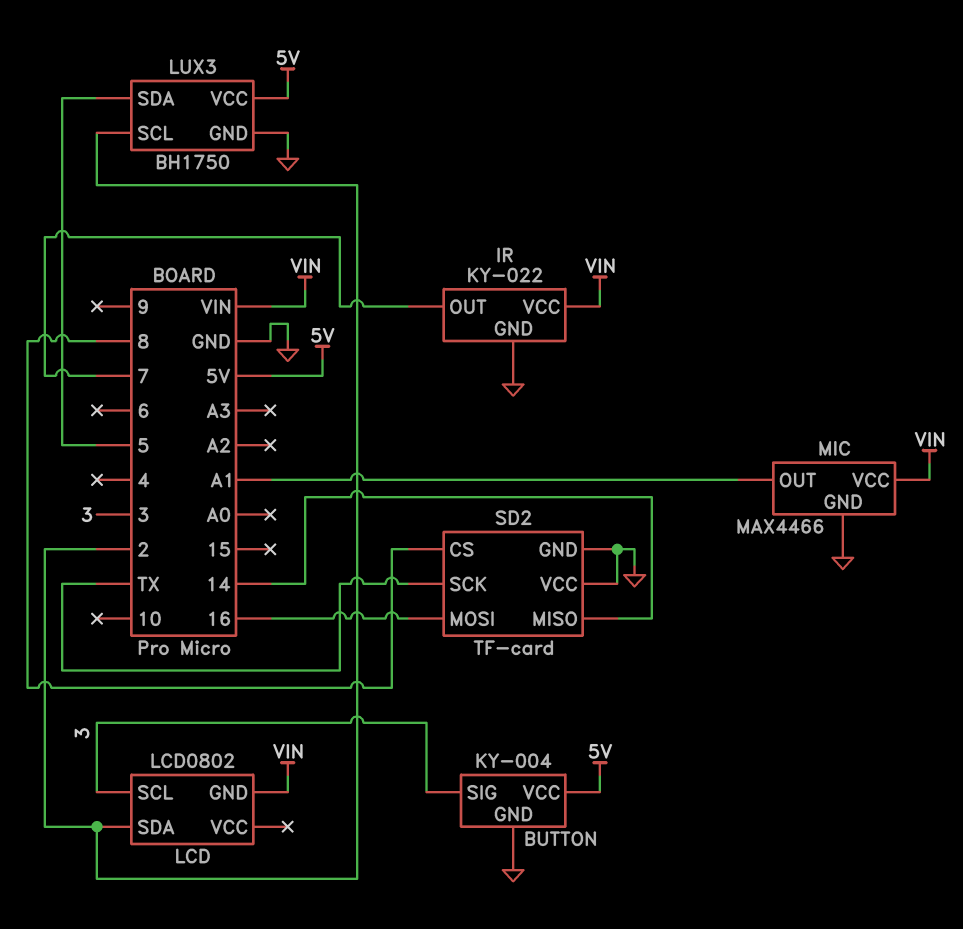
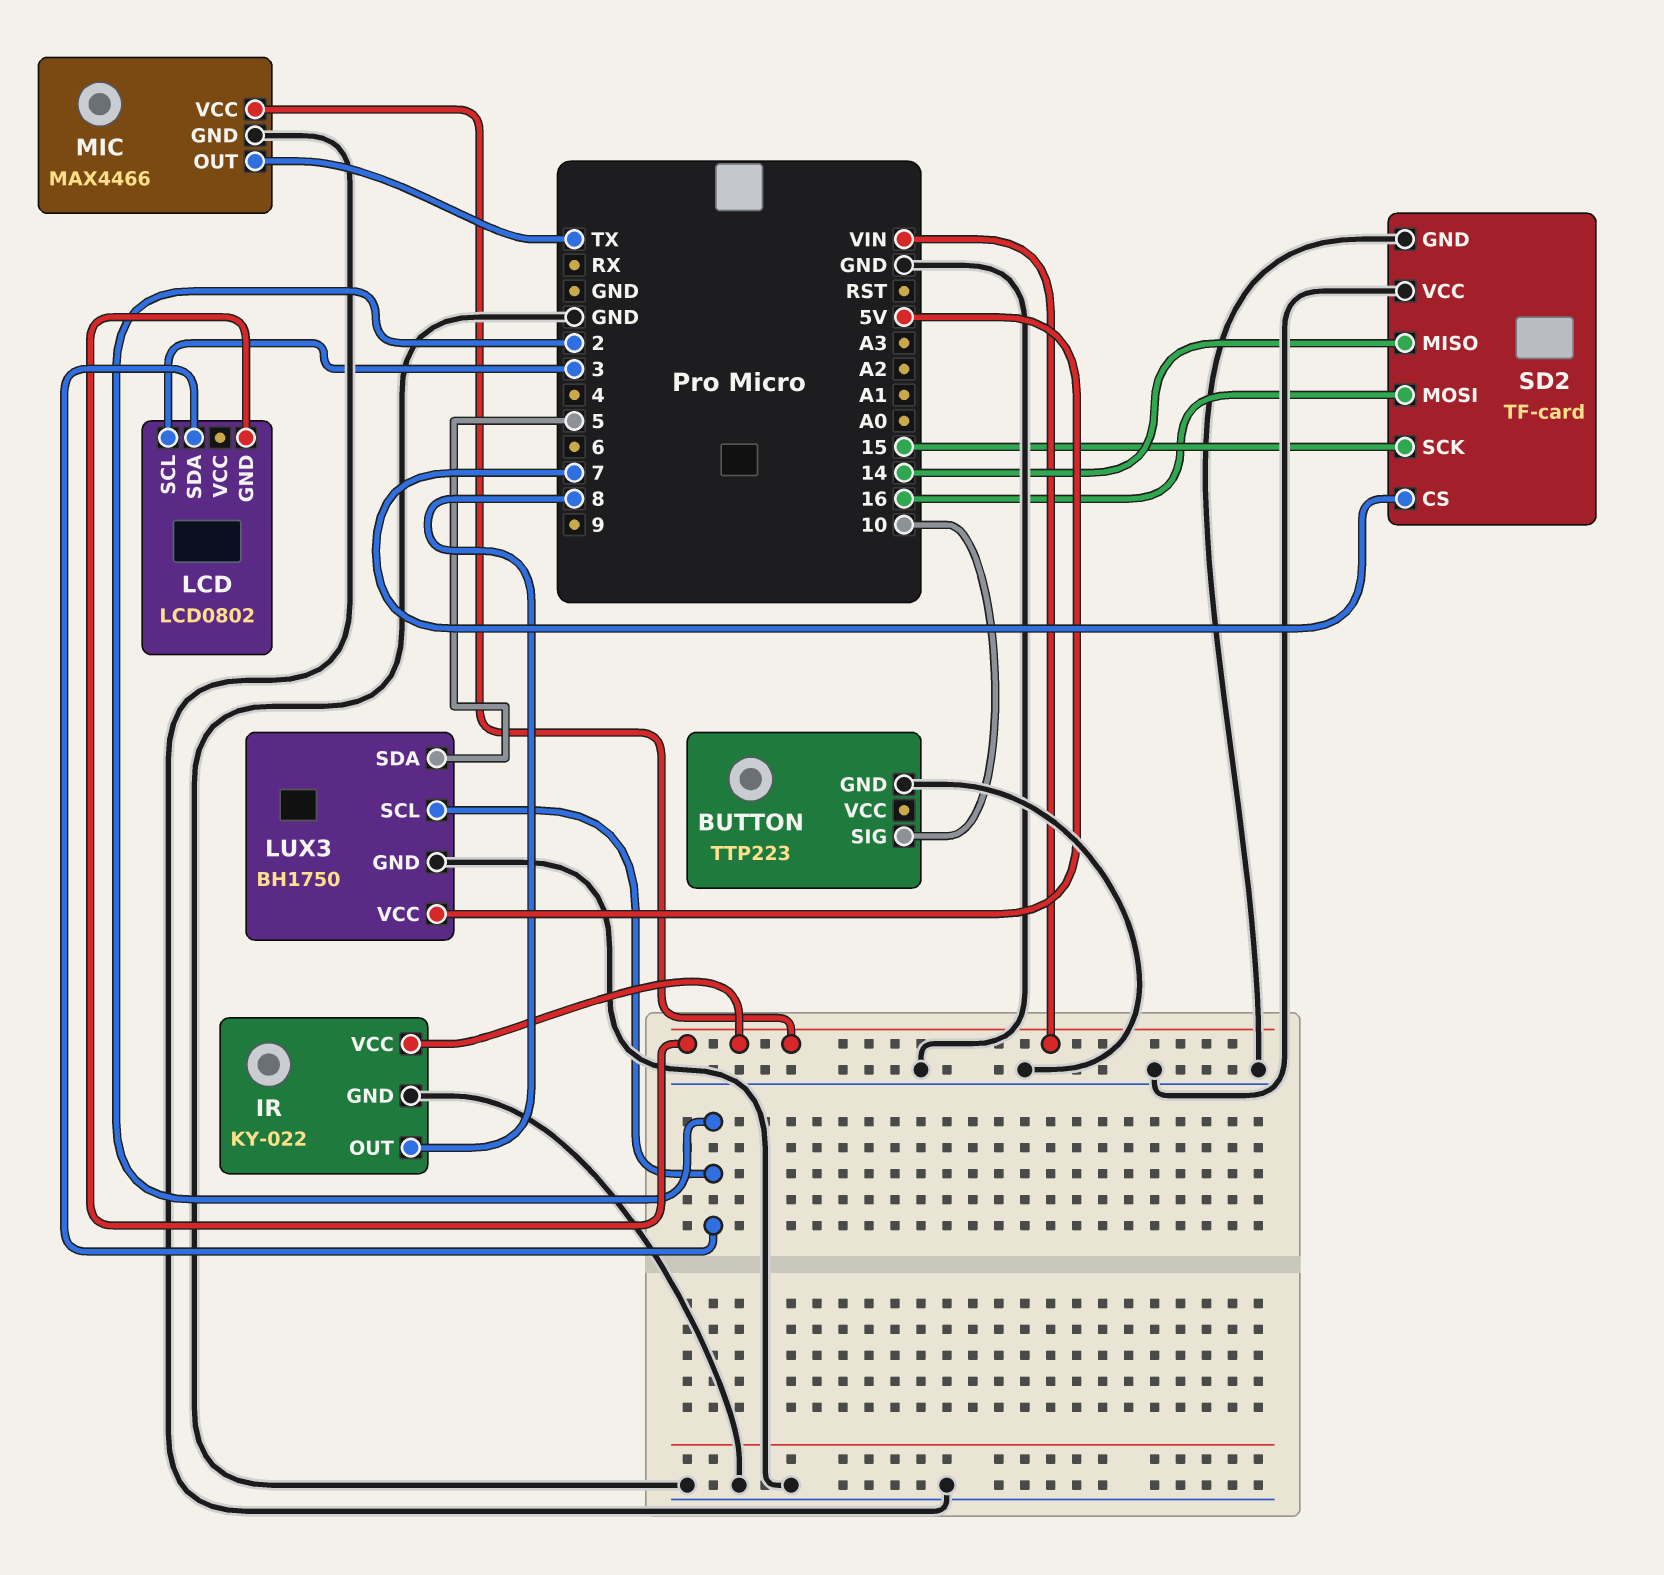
BUTTON: KY-004 -> TTP223
BUTTON pin SIG: 3 -> 10
BUTTON pin VCC: 5V -> none
IR pin OUT: 7 -> 8
MIC pin OUT: A1 -> TX
SD2 pin CS: 8 -> 7
SD2 pin SCK: TX -> 15

